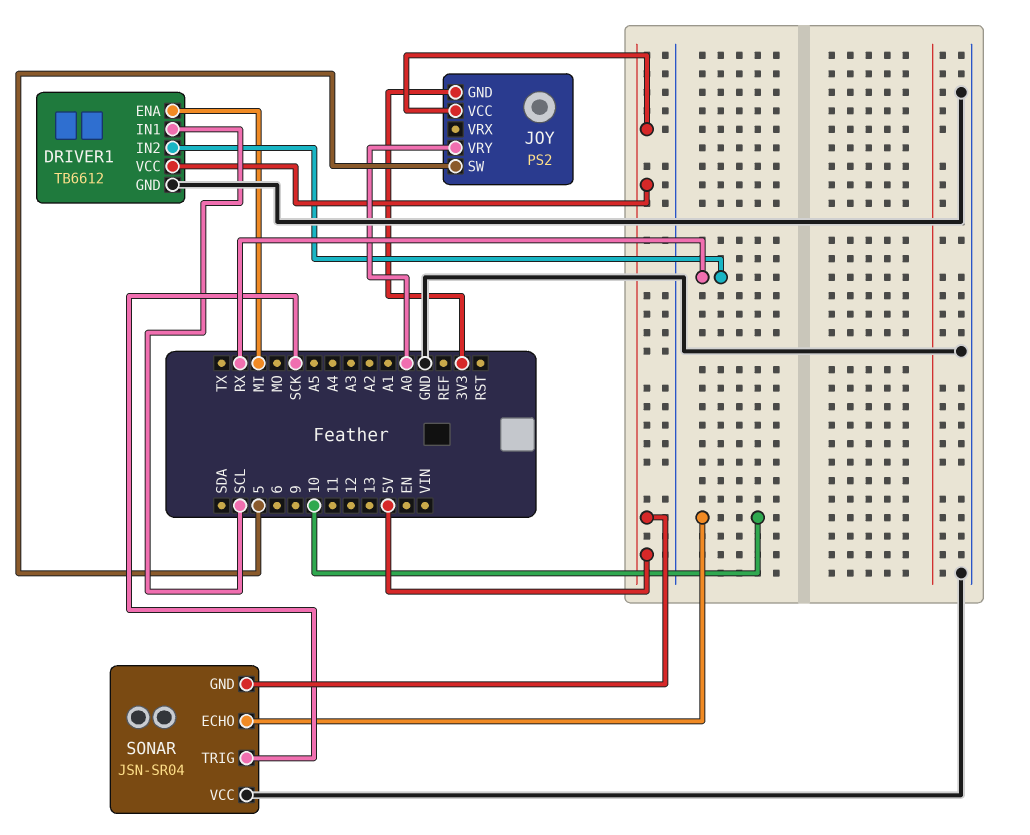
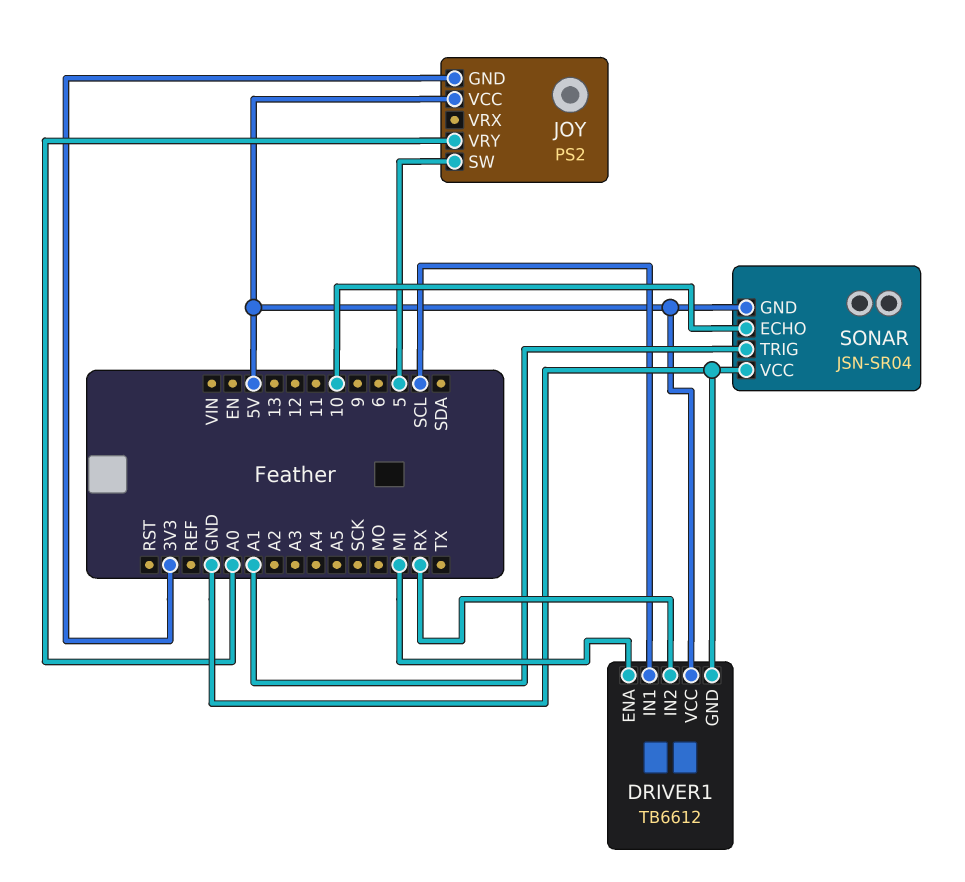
SONAR pin TRIG: SCK -> A1

